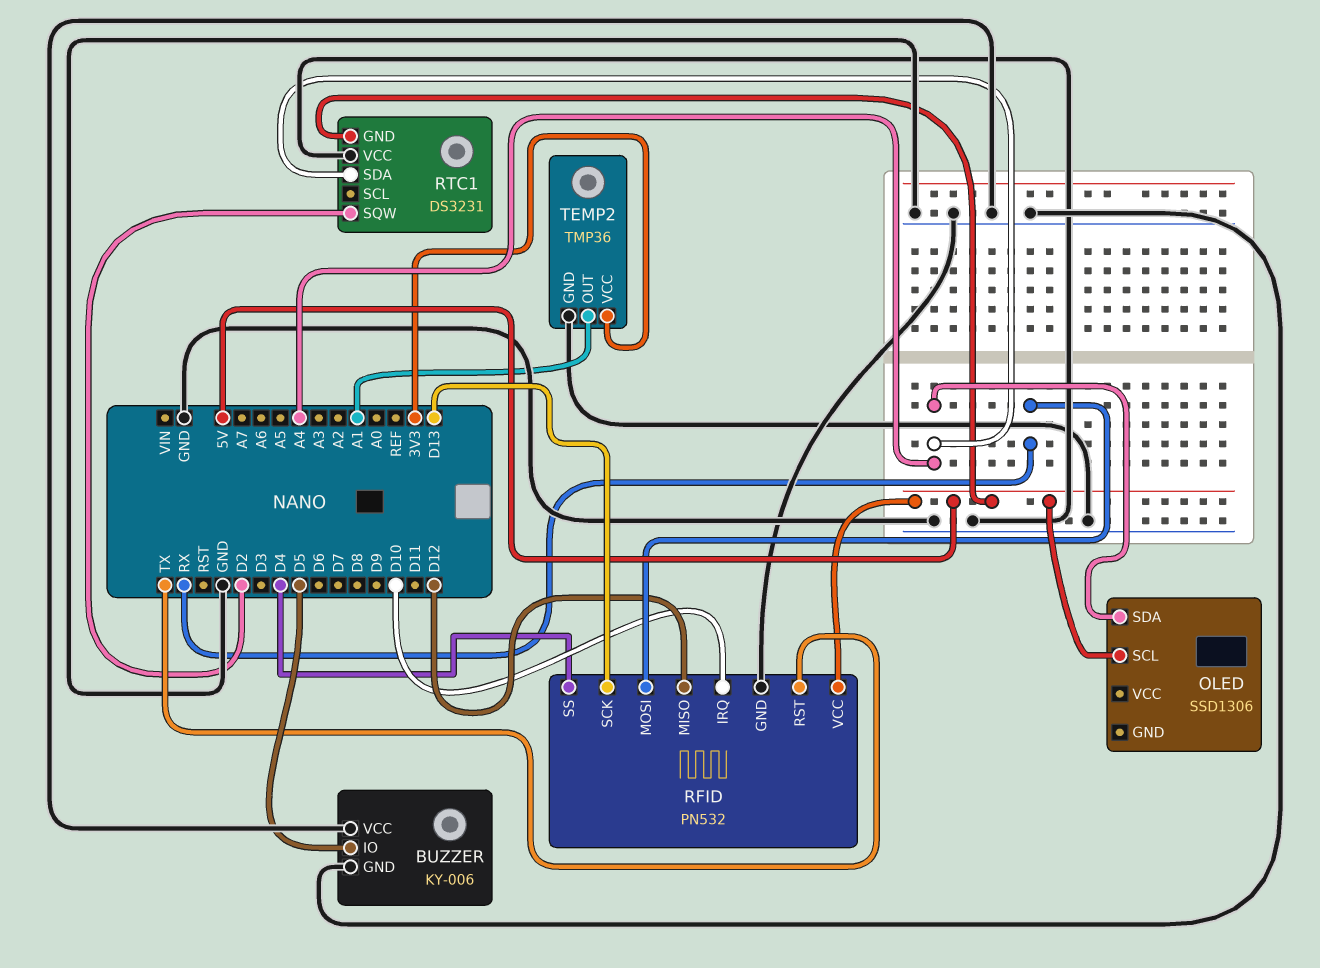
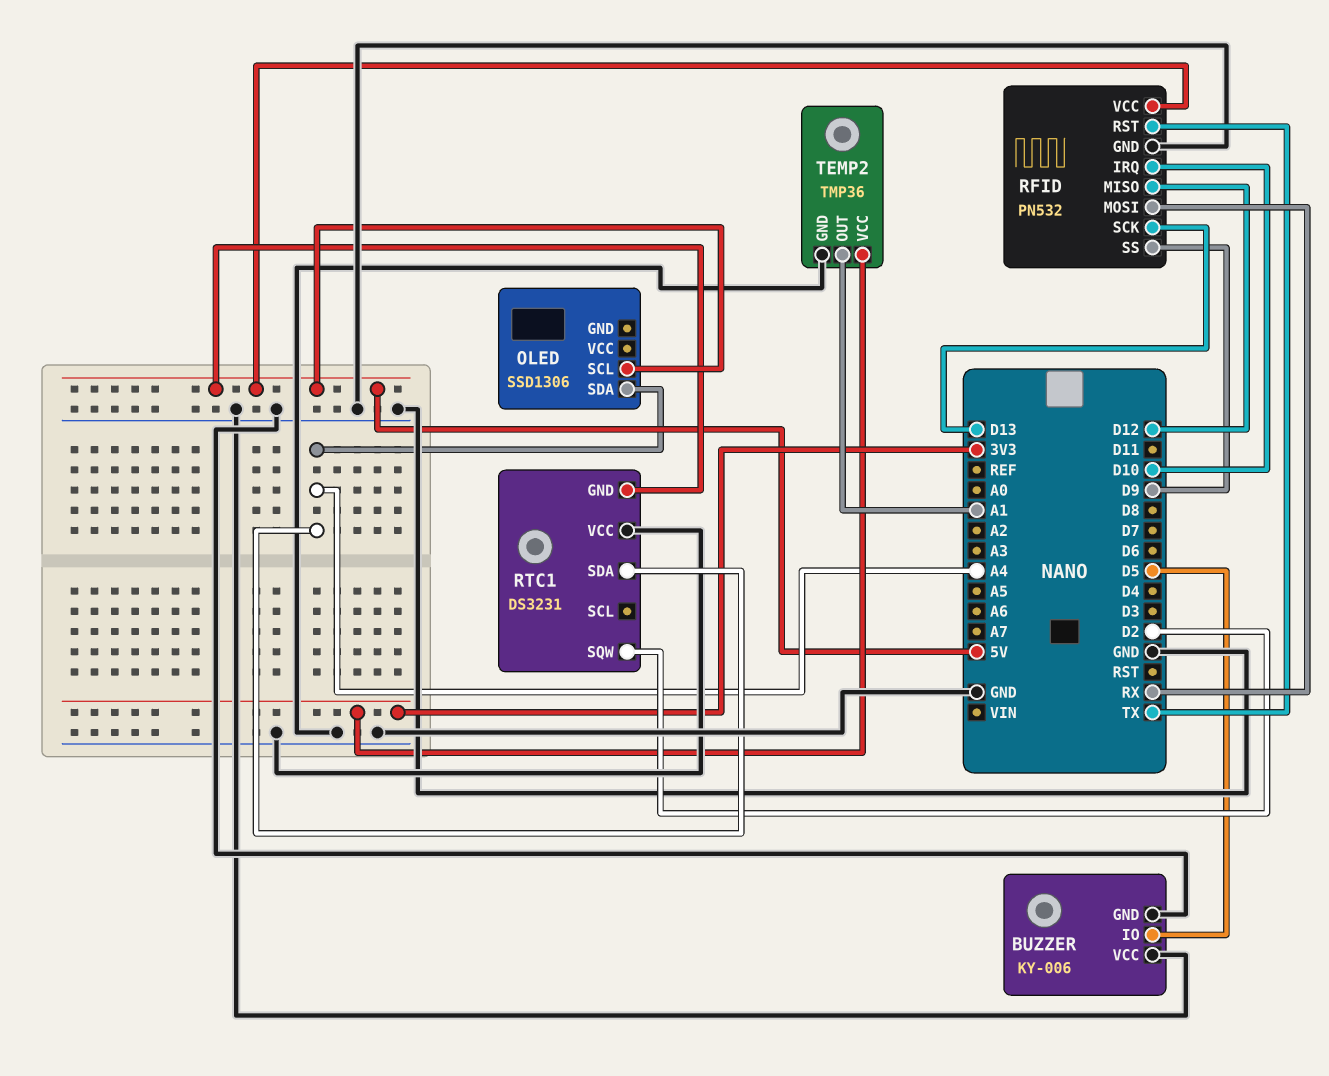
RFID pin SS: D4 -> D9

